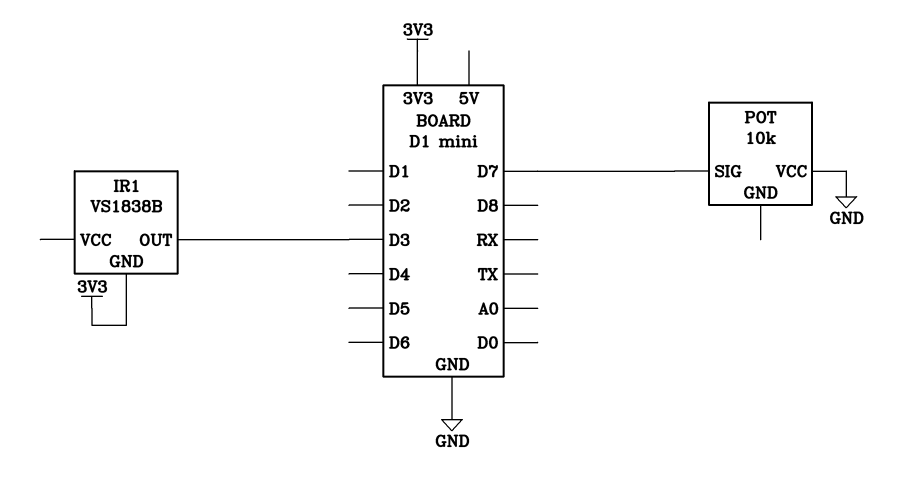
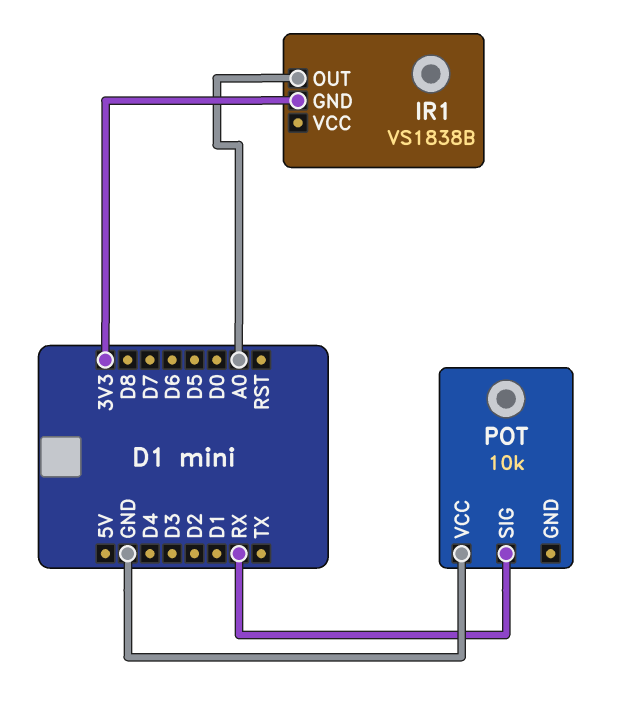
IR1 pin OUT: D3 -> A0
POT pin SIG: D7 -> RX

